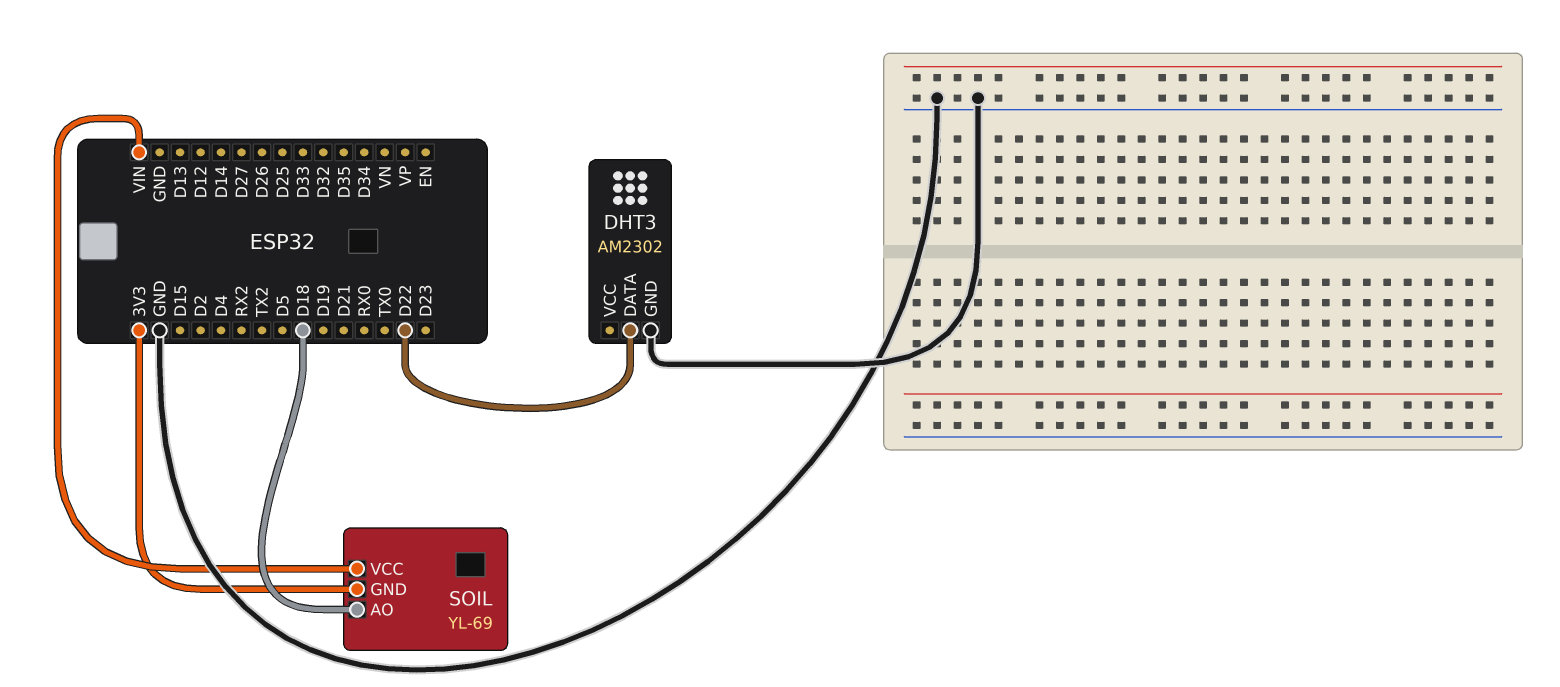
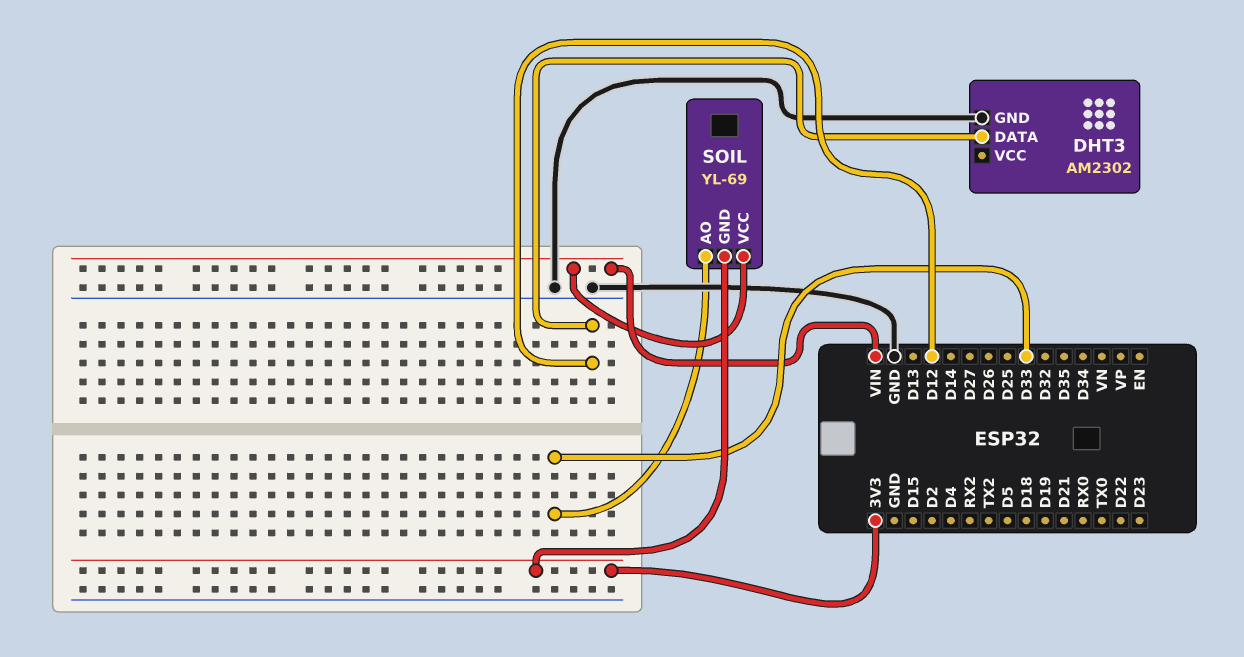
DHT3 pin DATA: D22 -> D12
SOIL pin AO: D18 -> D33

